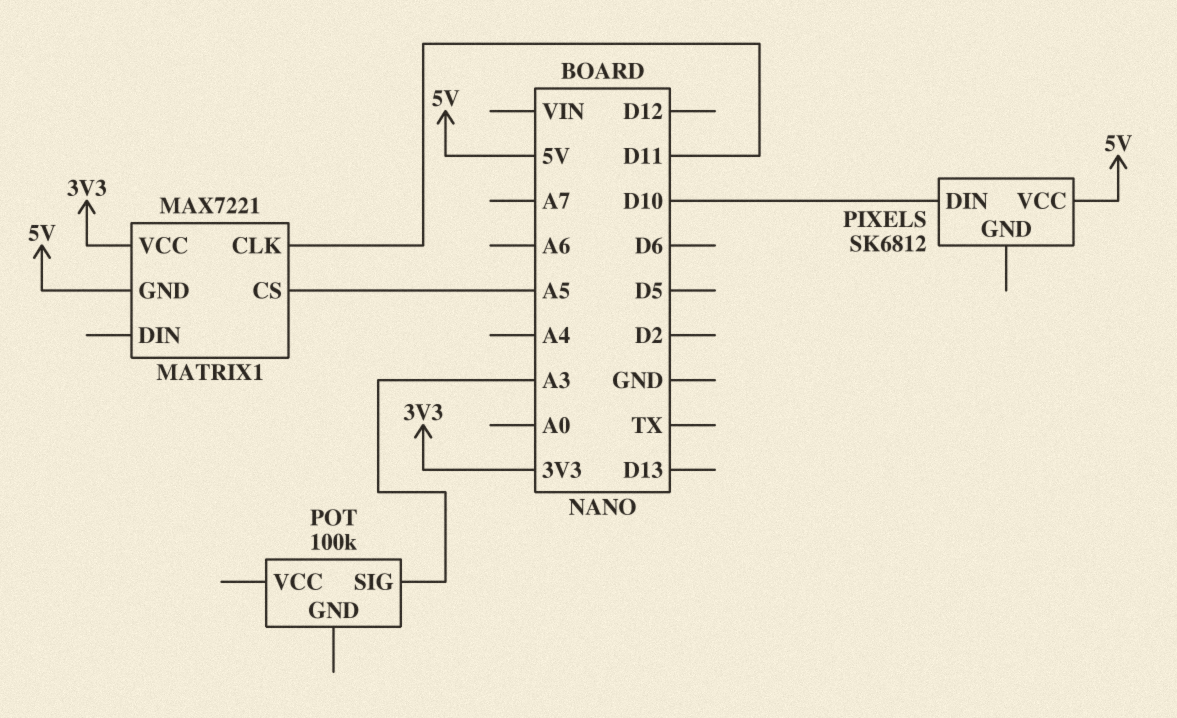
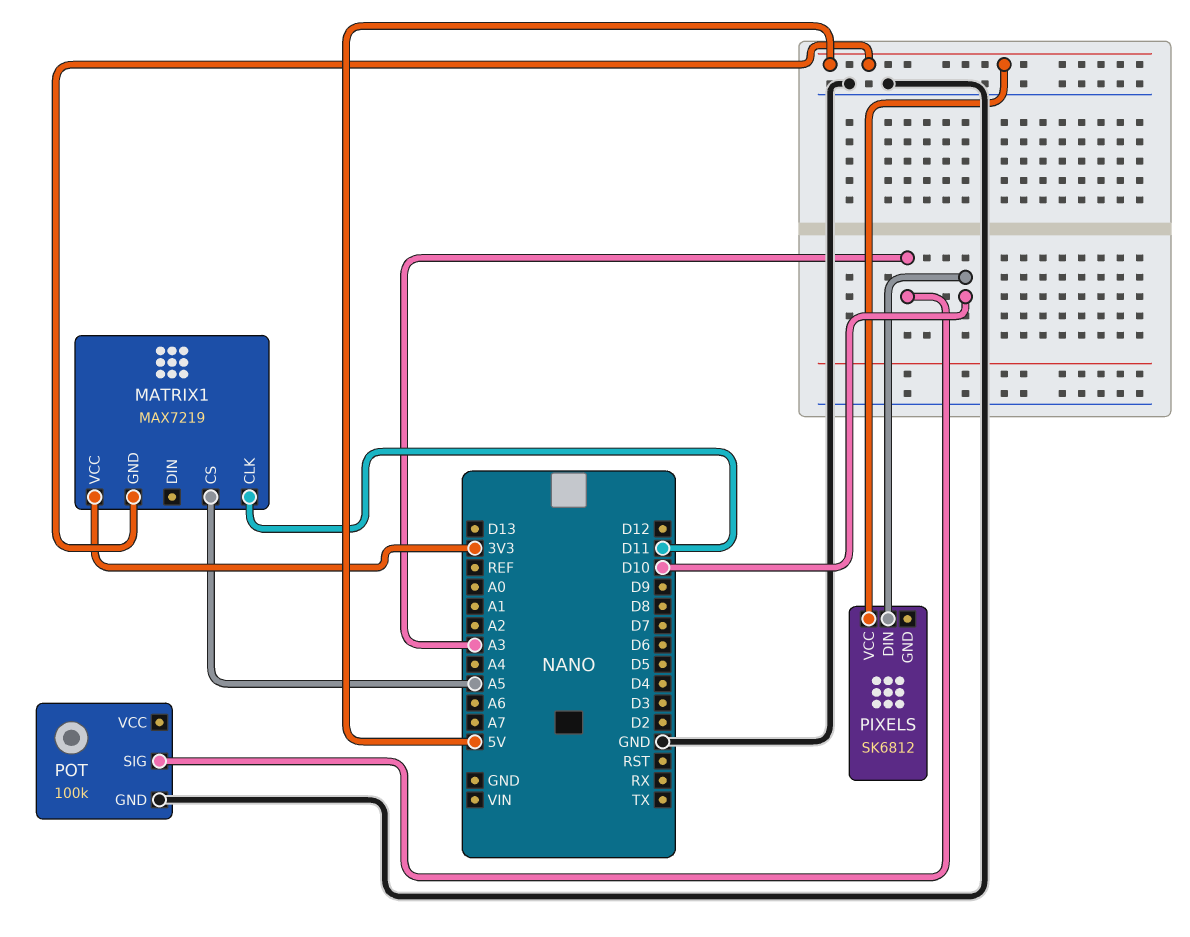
MATRIX1: MAX7221 -> MAX7219
POT pin GND: none -> GND

